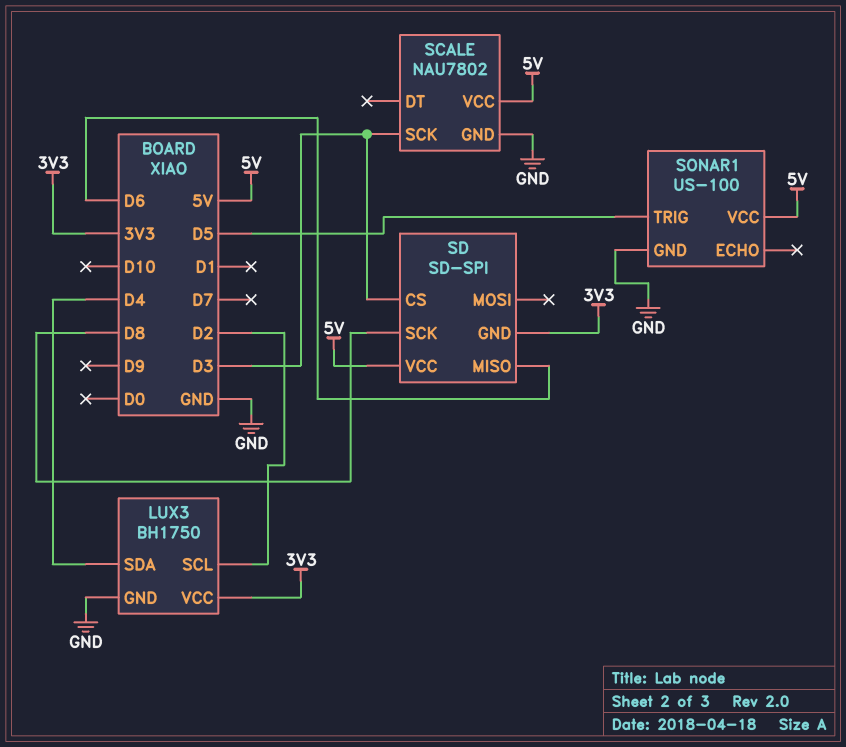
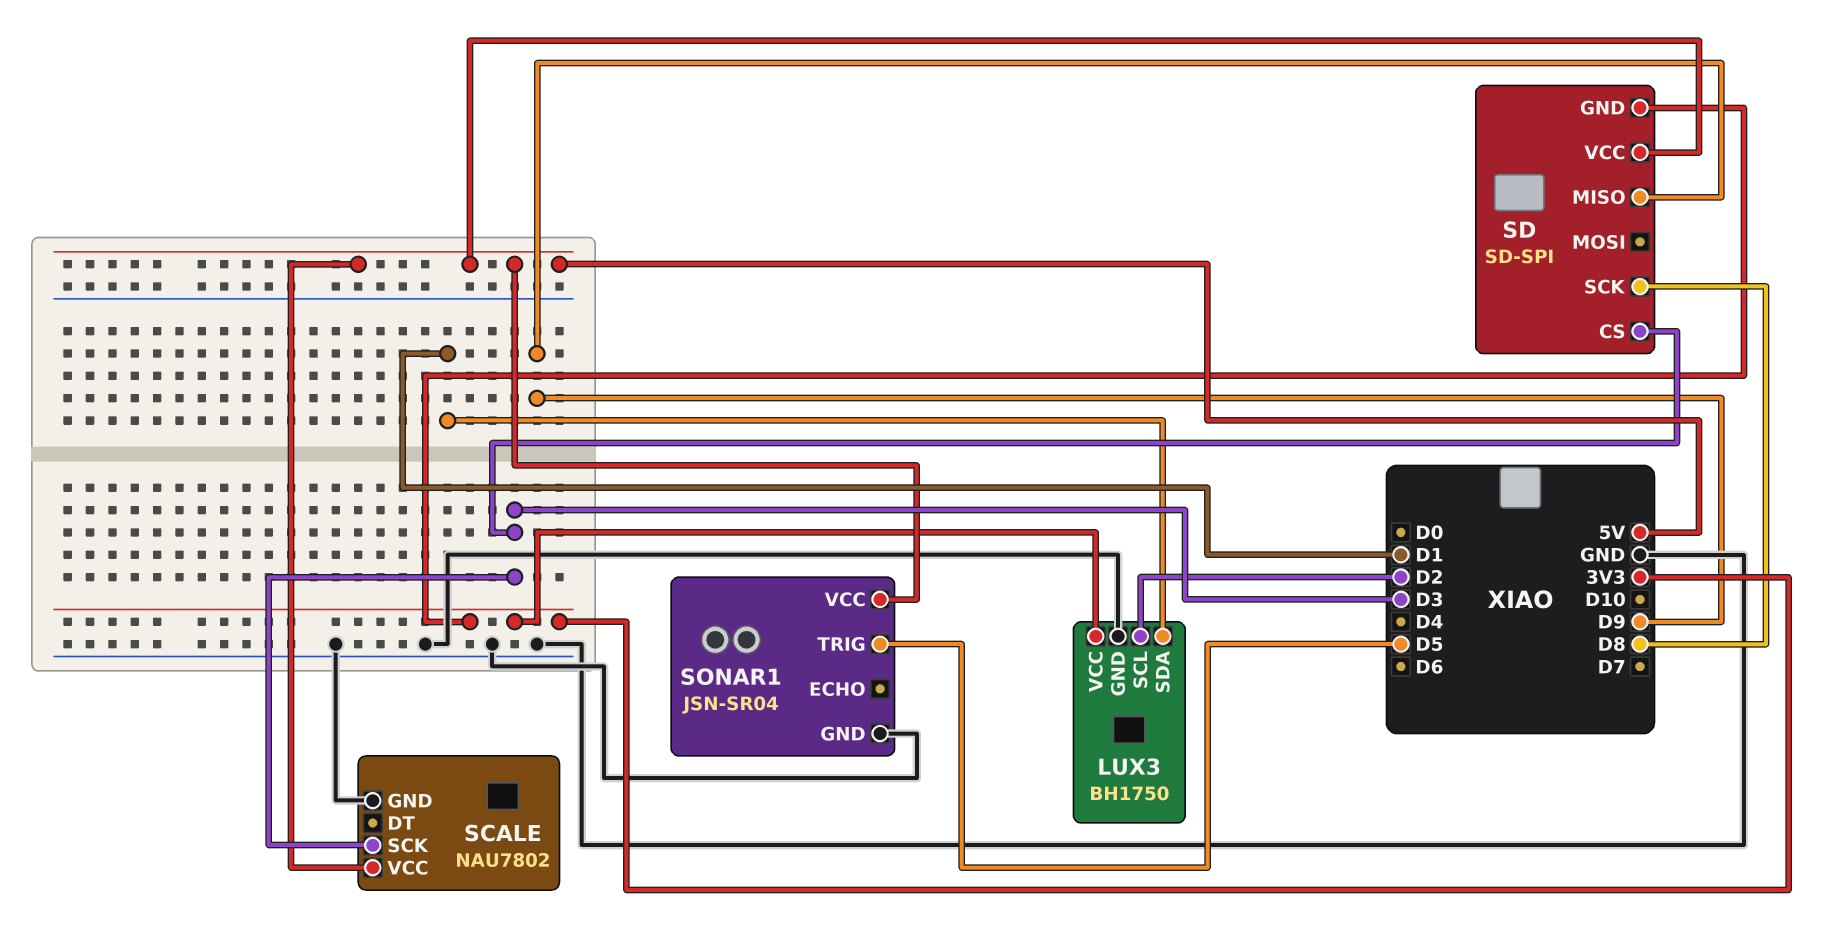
LUX3 pin SDA: D4 -> D1
SD pin MISO: D6 -> D9
SONAR1: US-100 -> JSN-SR04

